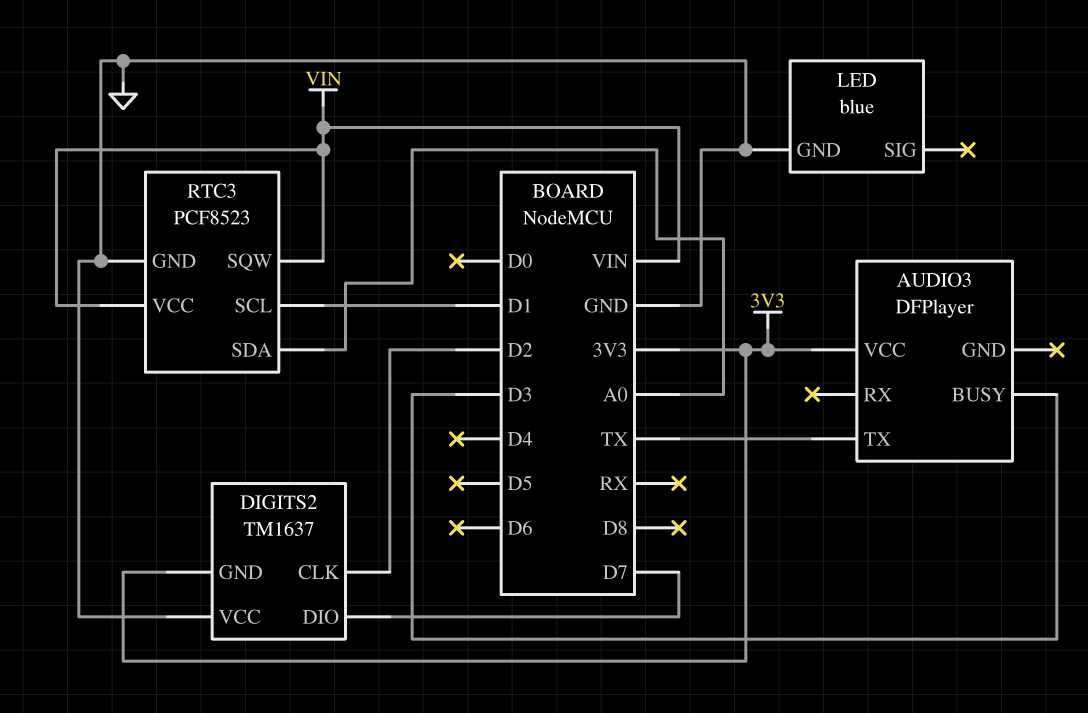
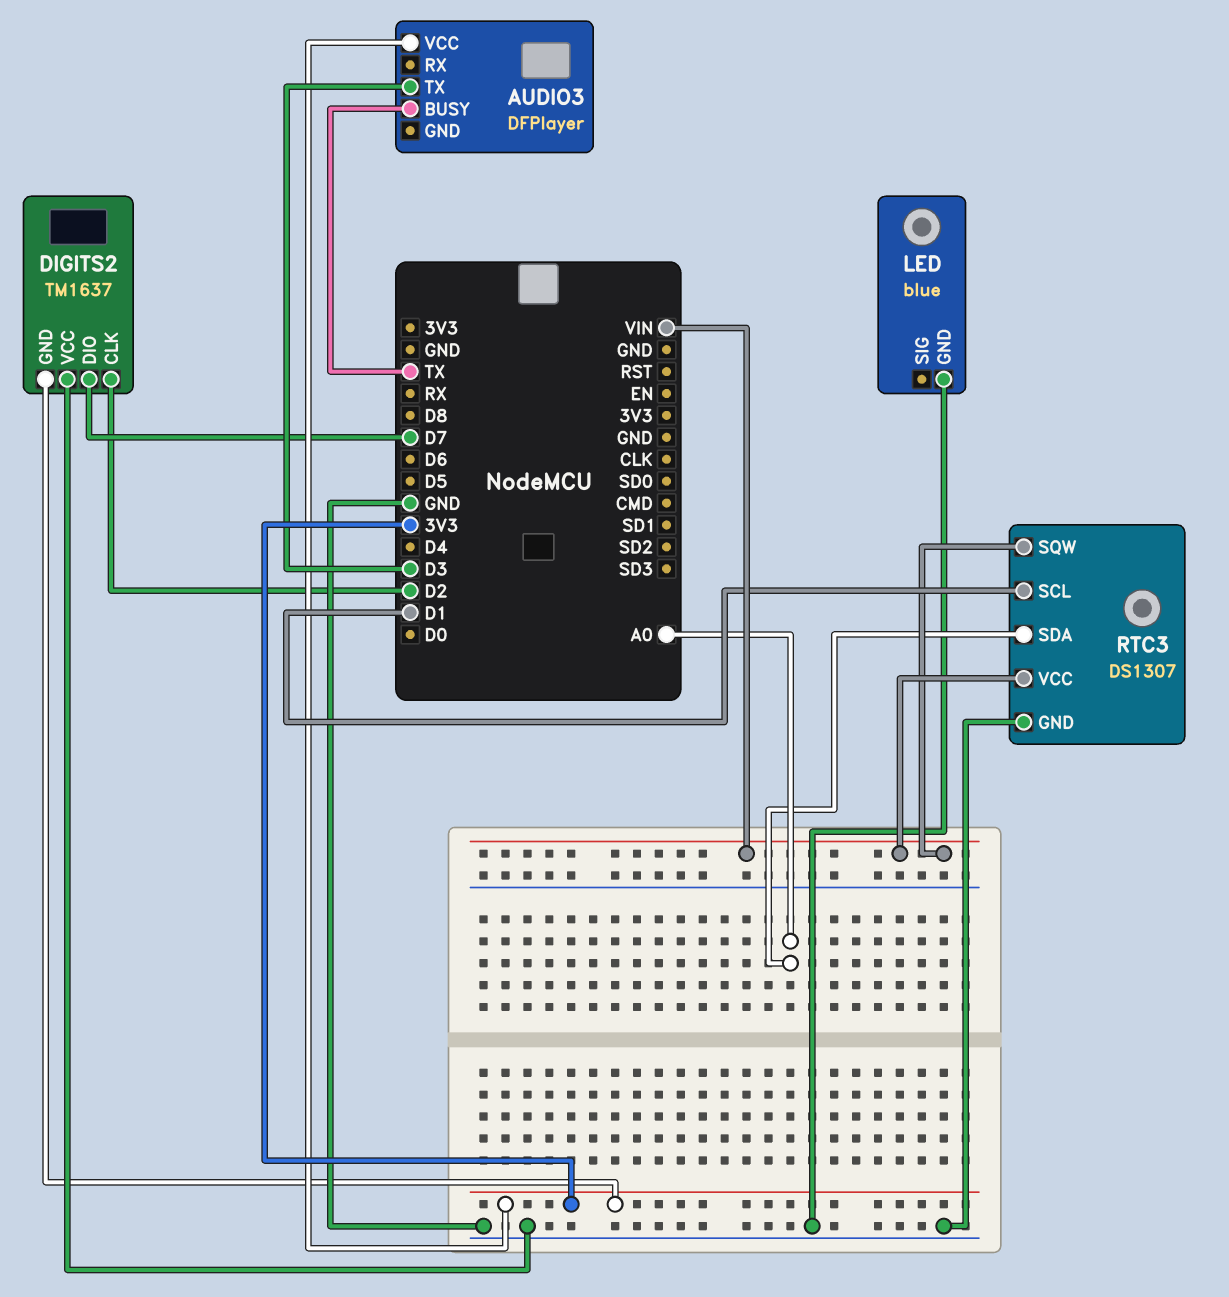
AUDIO3 pin BUSY: D3 -> TX
AUDIO3 pin TX: TX -> D3
RTC3: PCF8523 -> DS1307

